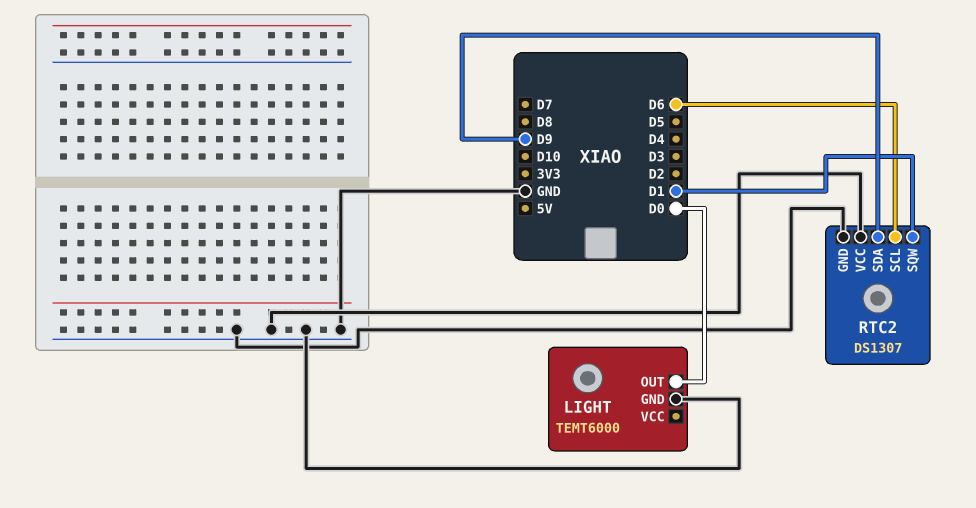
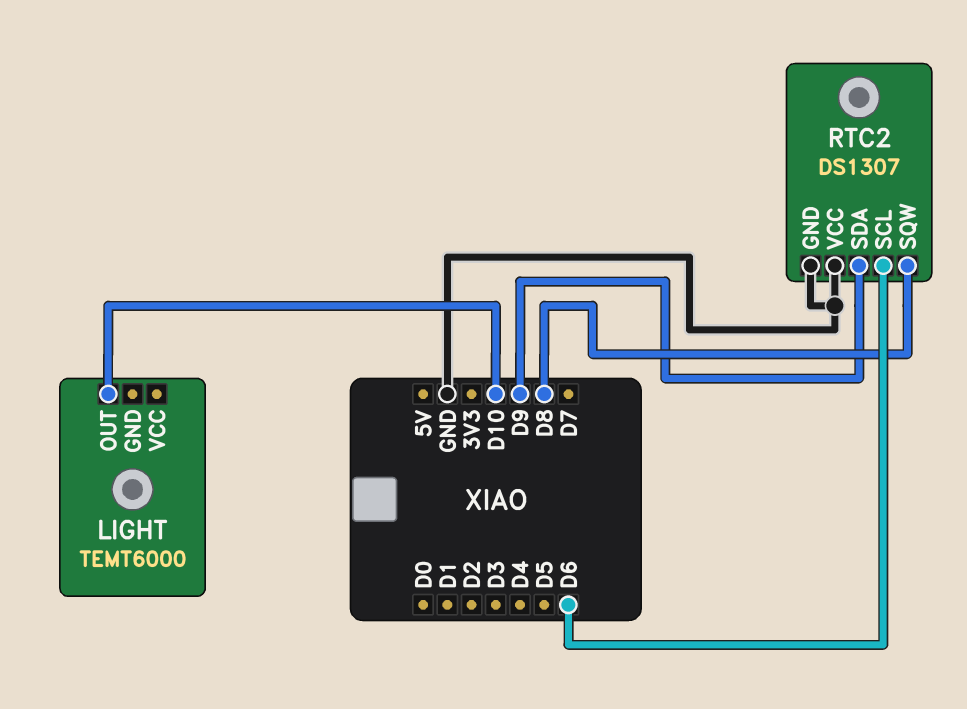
LIGHT pin GND: GND -> none
LIGHT pin OUT: D0 -> D10
RTC2 pin SQW: D1 -> D8

